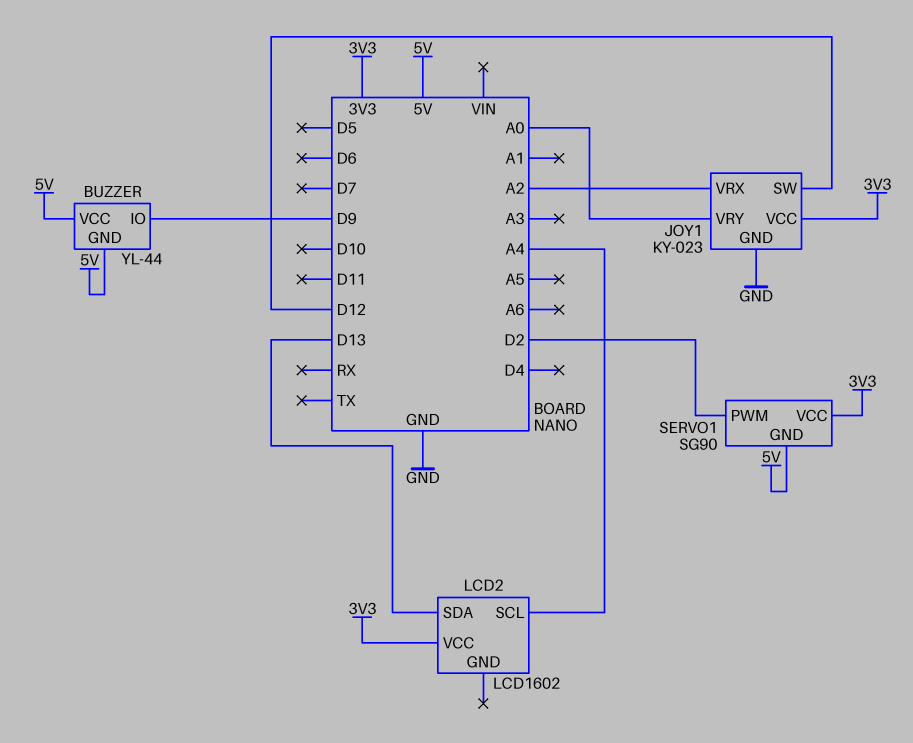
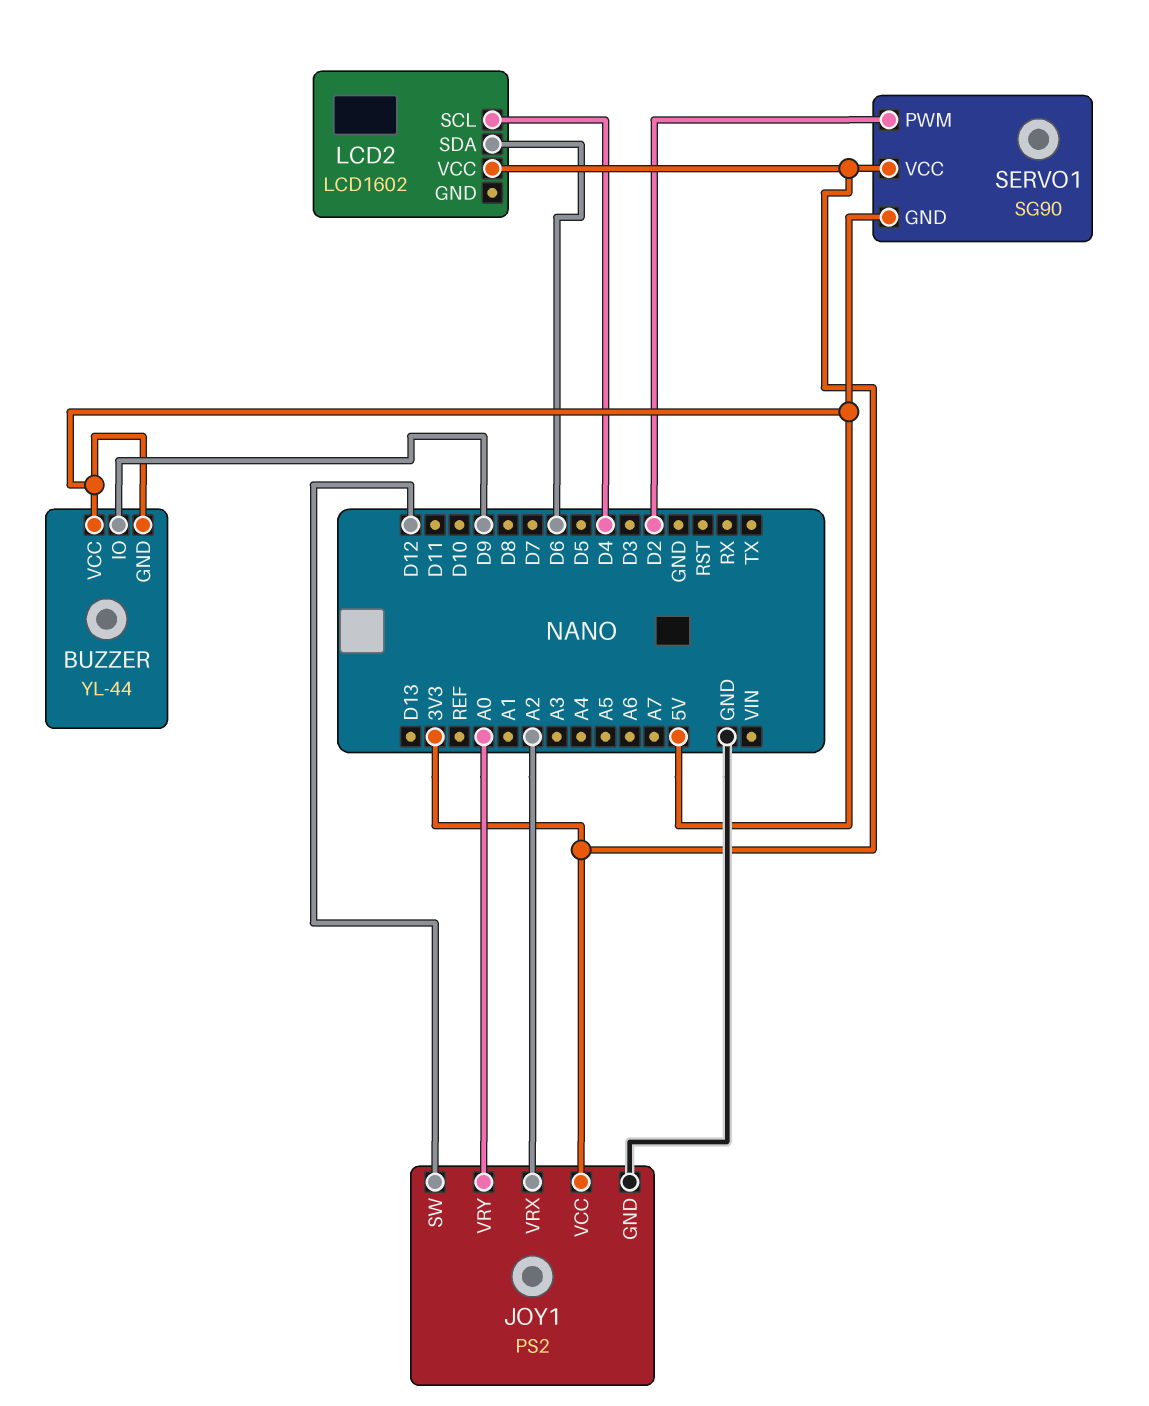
JOY1: KY-023 -> PS2
LCD2 pin SCL: A4 -> D4
LCD2 pin SDA: D13 -> D6

